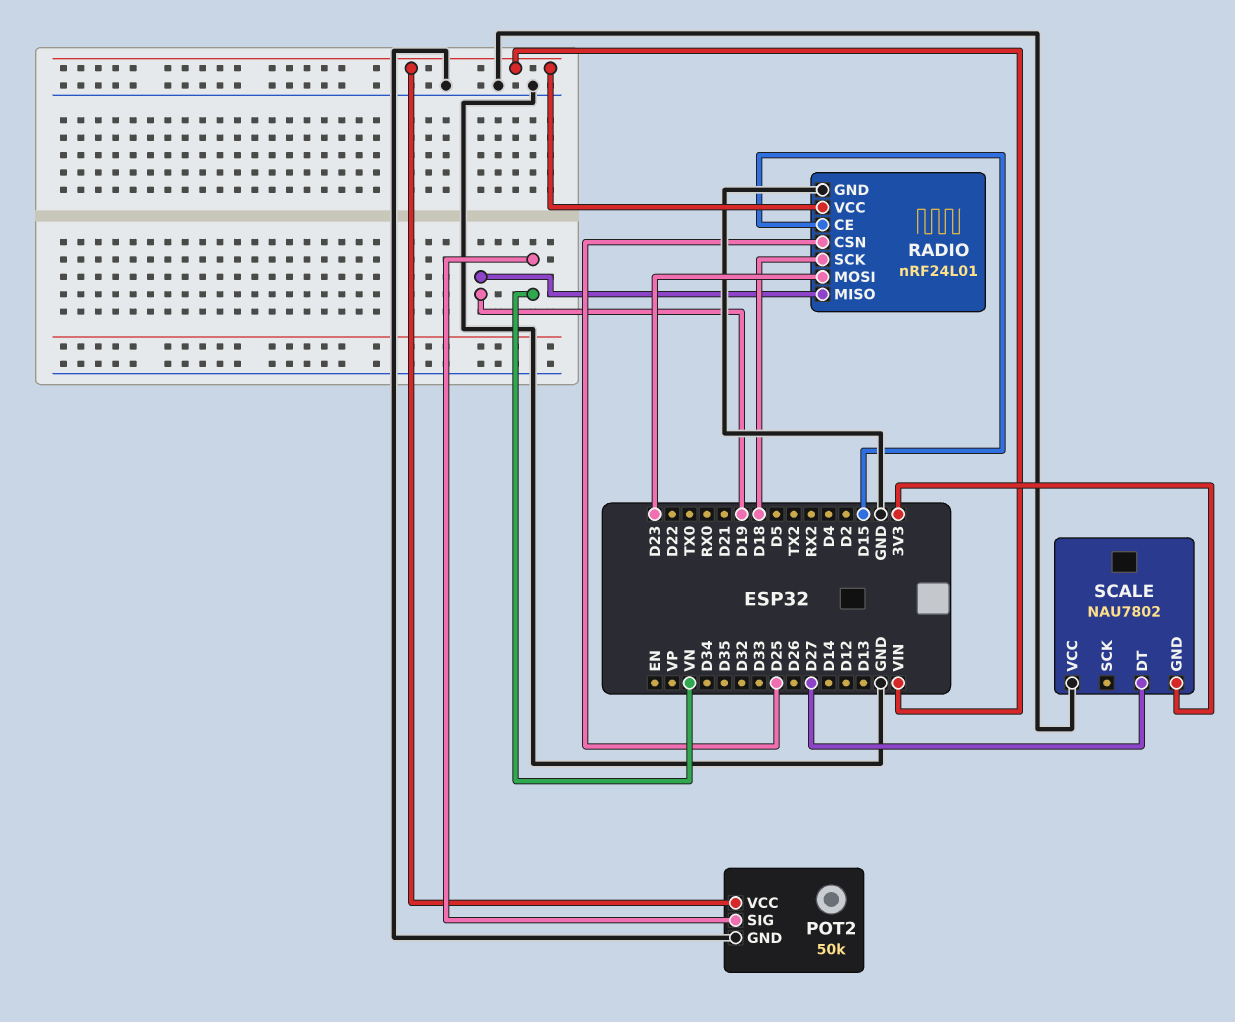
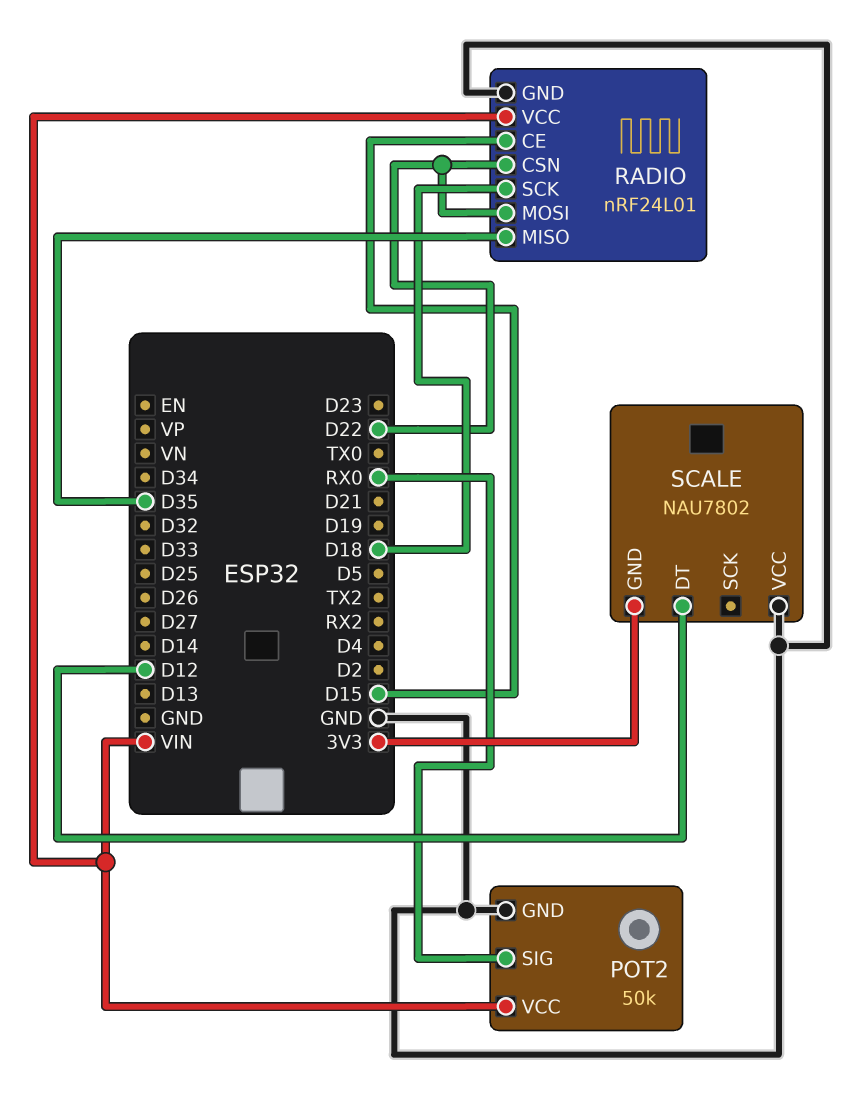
POT2 pin SIG: VN -> RX0
RADIO pin CSN: D25 -> D22
RADIO pin MISO: D19 -> D35
RADIO pin MOSI: D23 -> D22
SCALE pin DT: D27 -> D12

